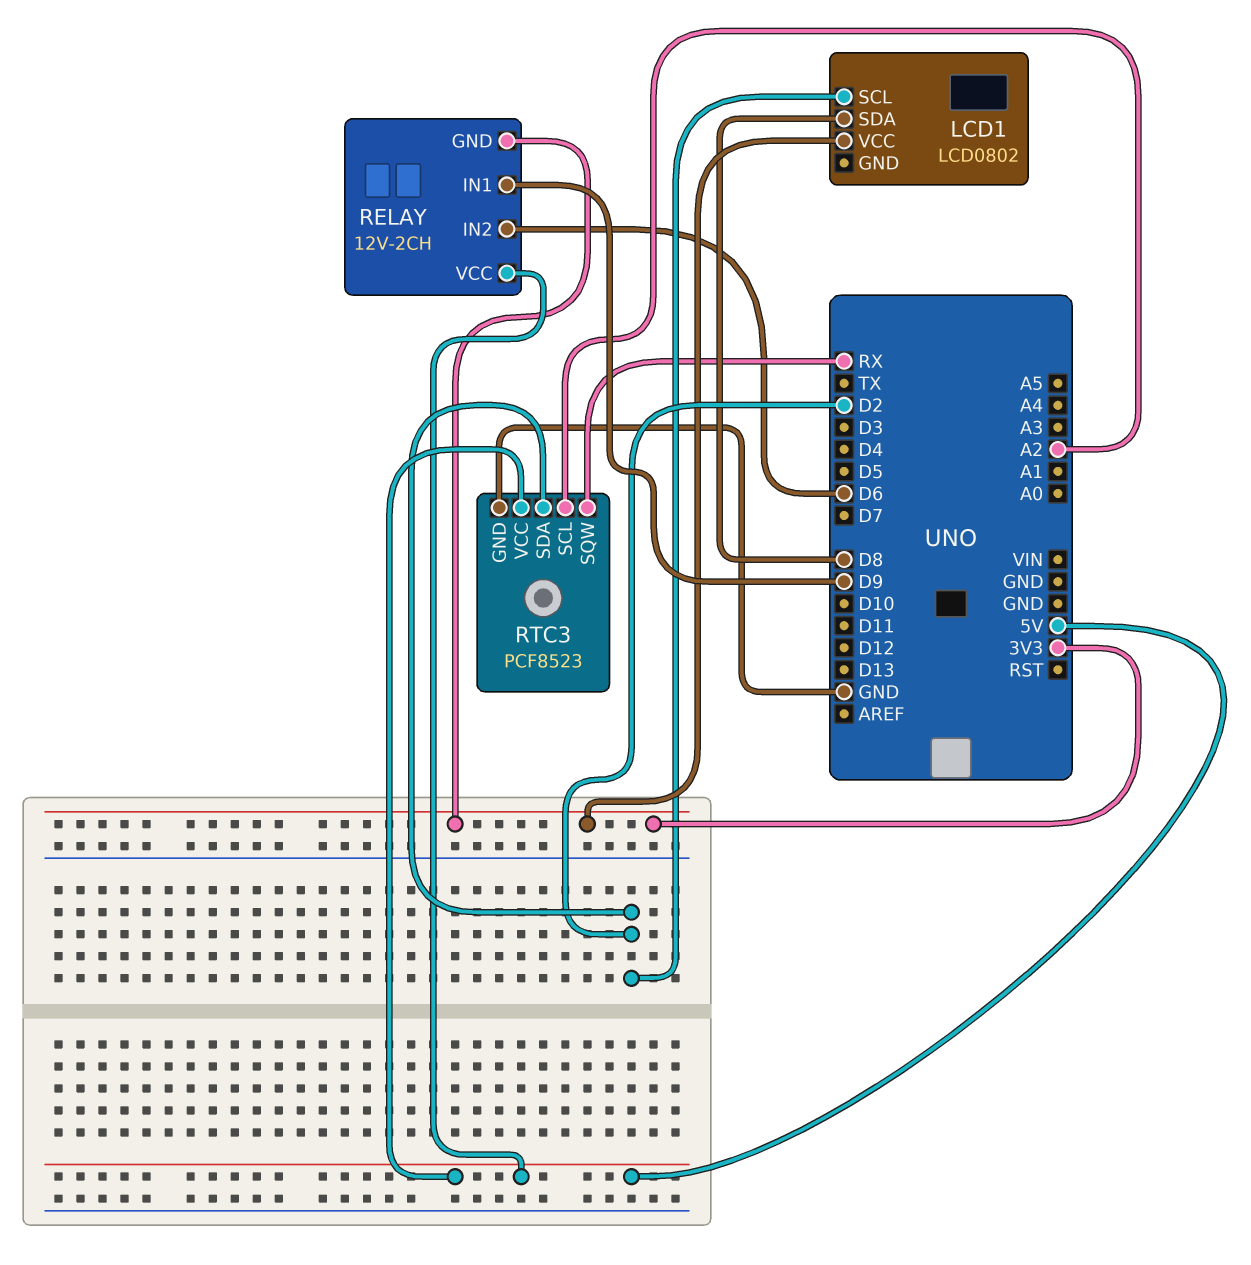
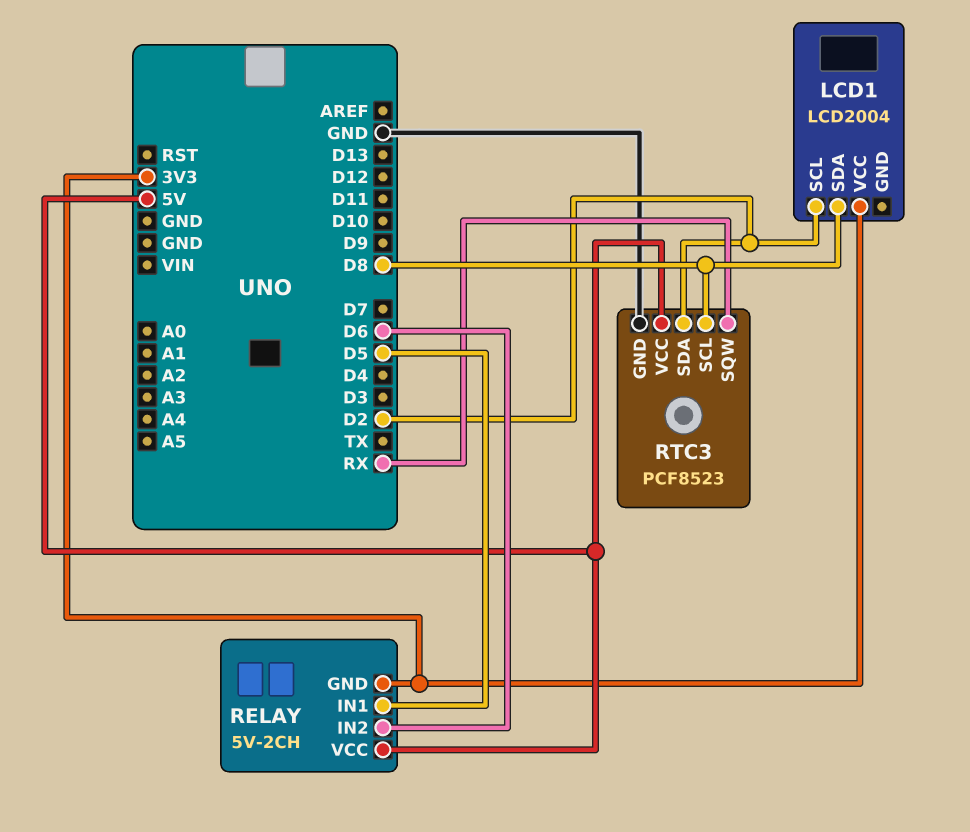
LCD1: LCD0802 -> LCD2004
RELAY: 12V-2CH -> 5V-2CH
RELAY pin IN1: D9 -> D5
RTC3 pin SCL: A2 -> D8

